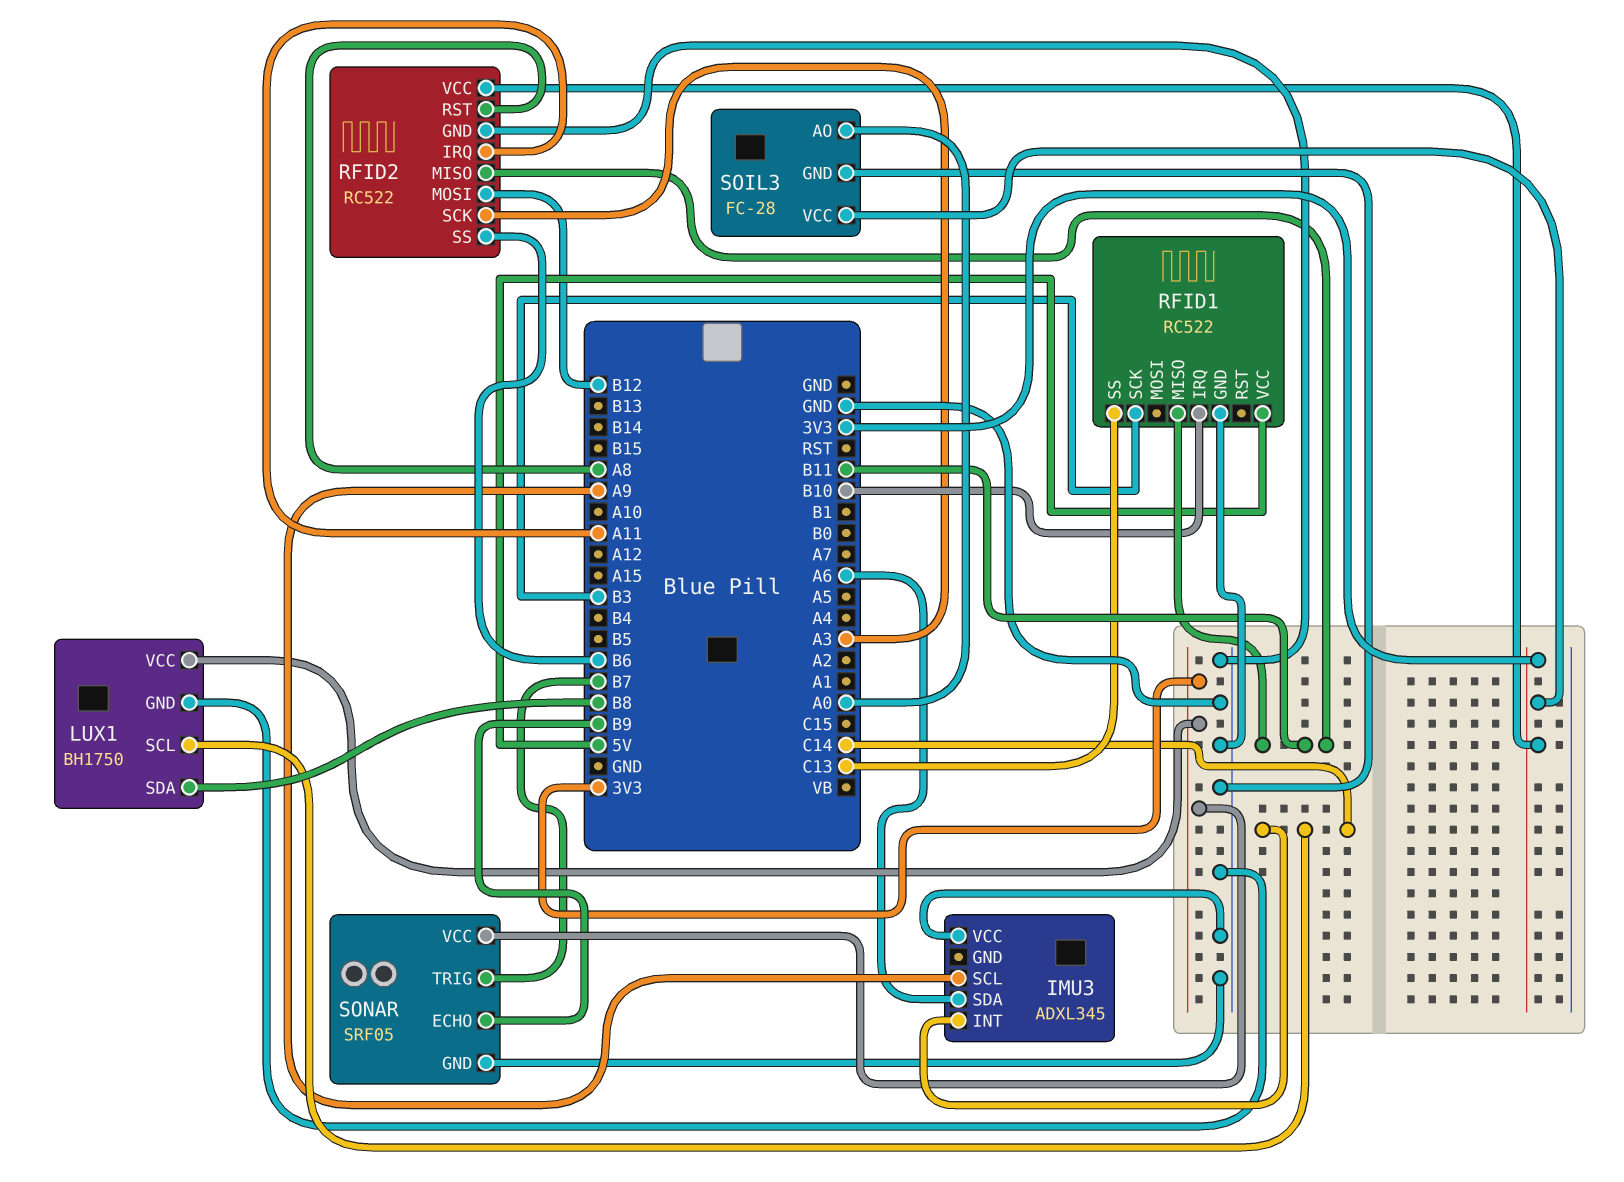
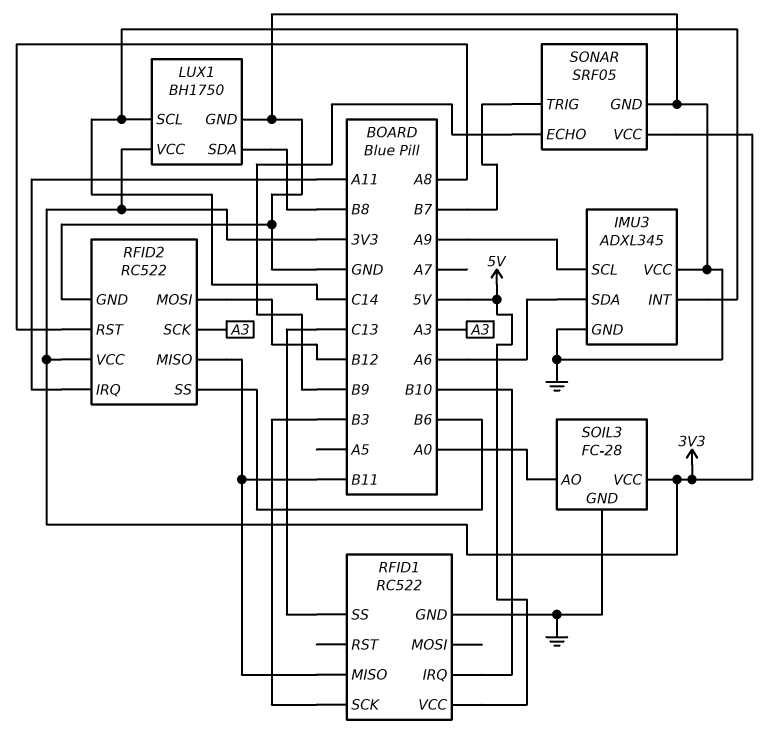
IMU3 pin GND: none -> GND

